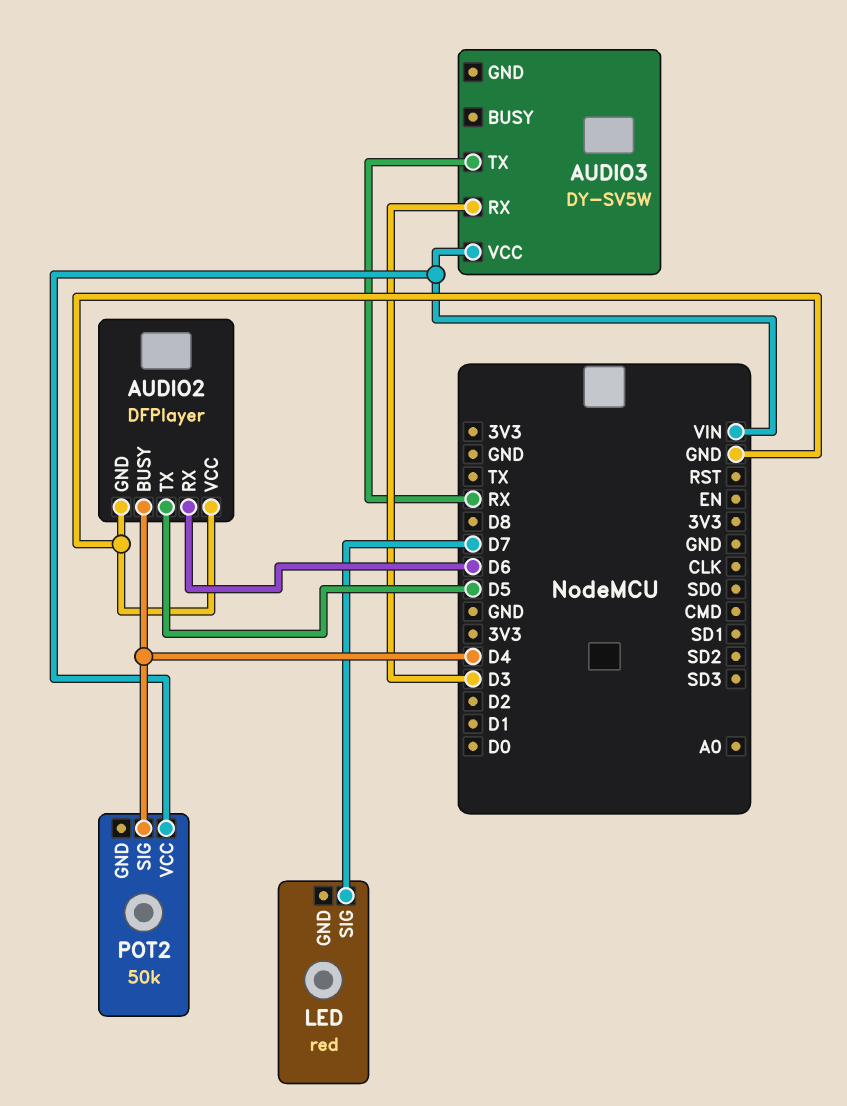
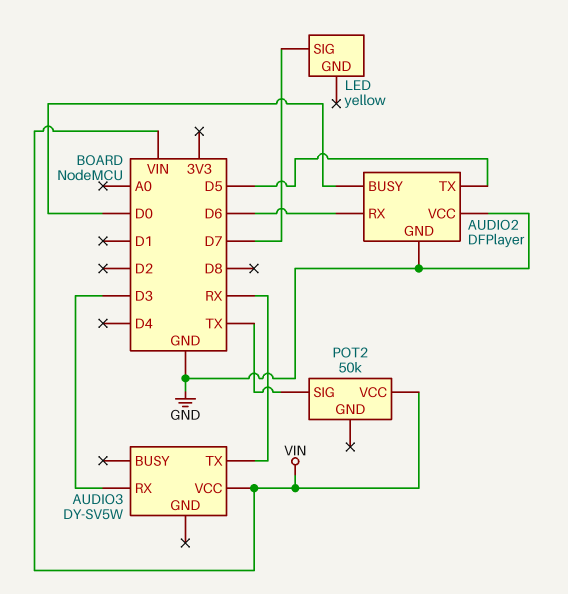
AUDIO2 pin BUSY: D4 -> D0
LED: red -> yellow
POT2 pin SIG: D4 -> TX

